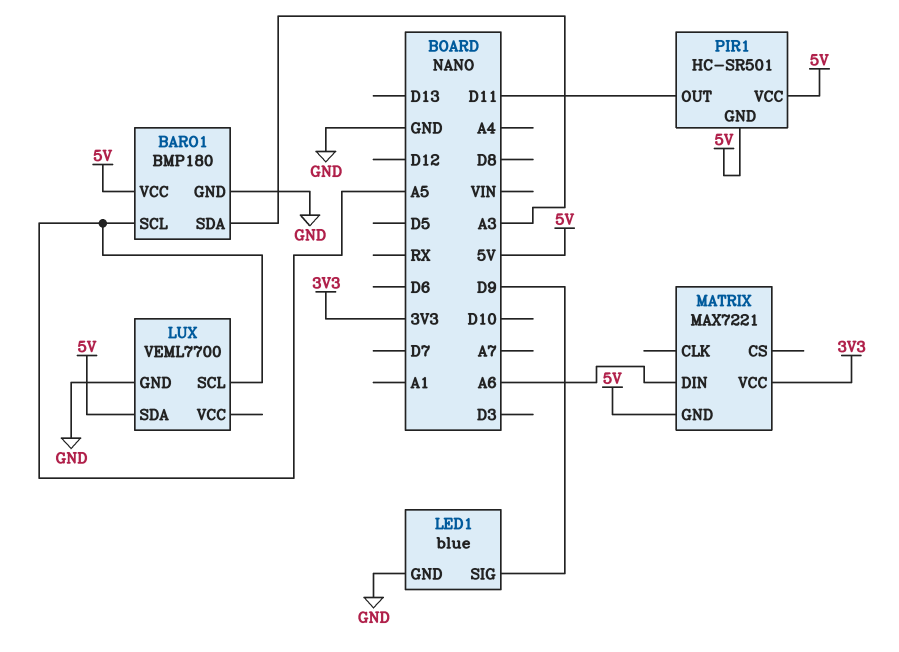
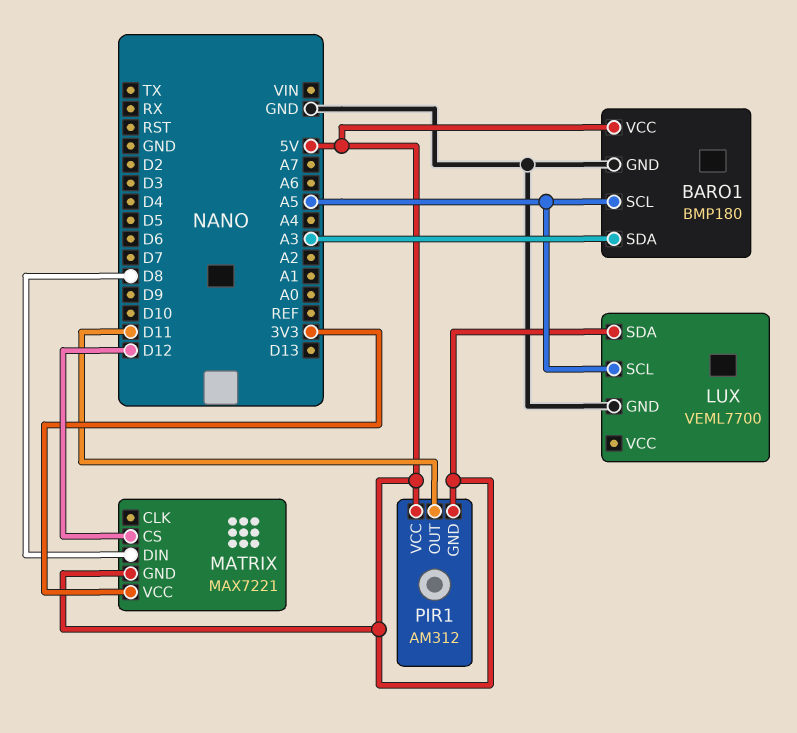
LED1: blue -> none
LED1 pin GND: GND -> none
LED1 pin SIG: D9 -> none
MATRIX pin CS: none -> D12
MATRIX pin DIN: A6 -> D8
PIR1: HC-SR501 -> AM312

